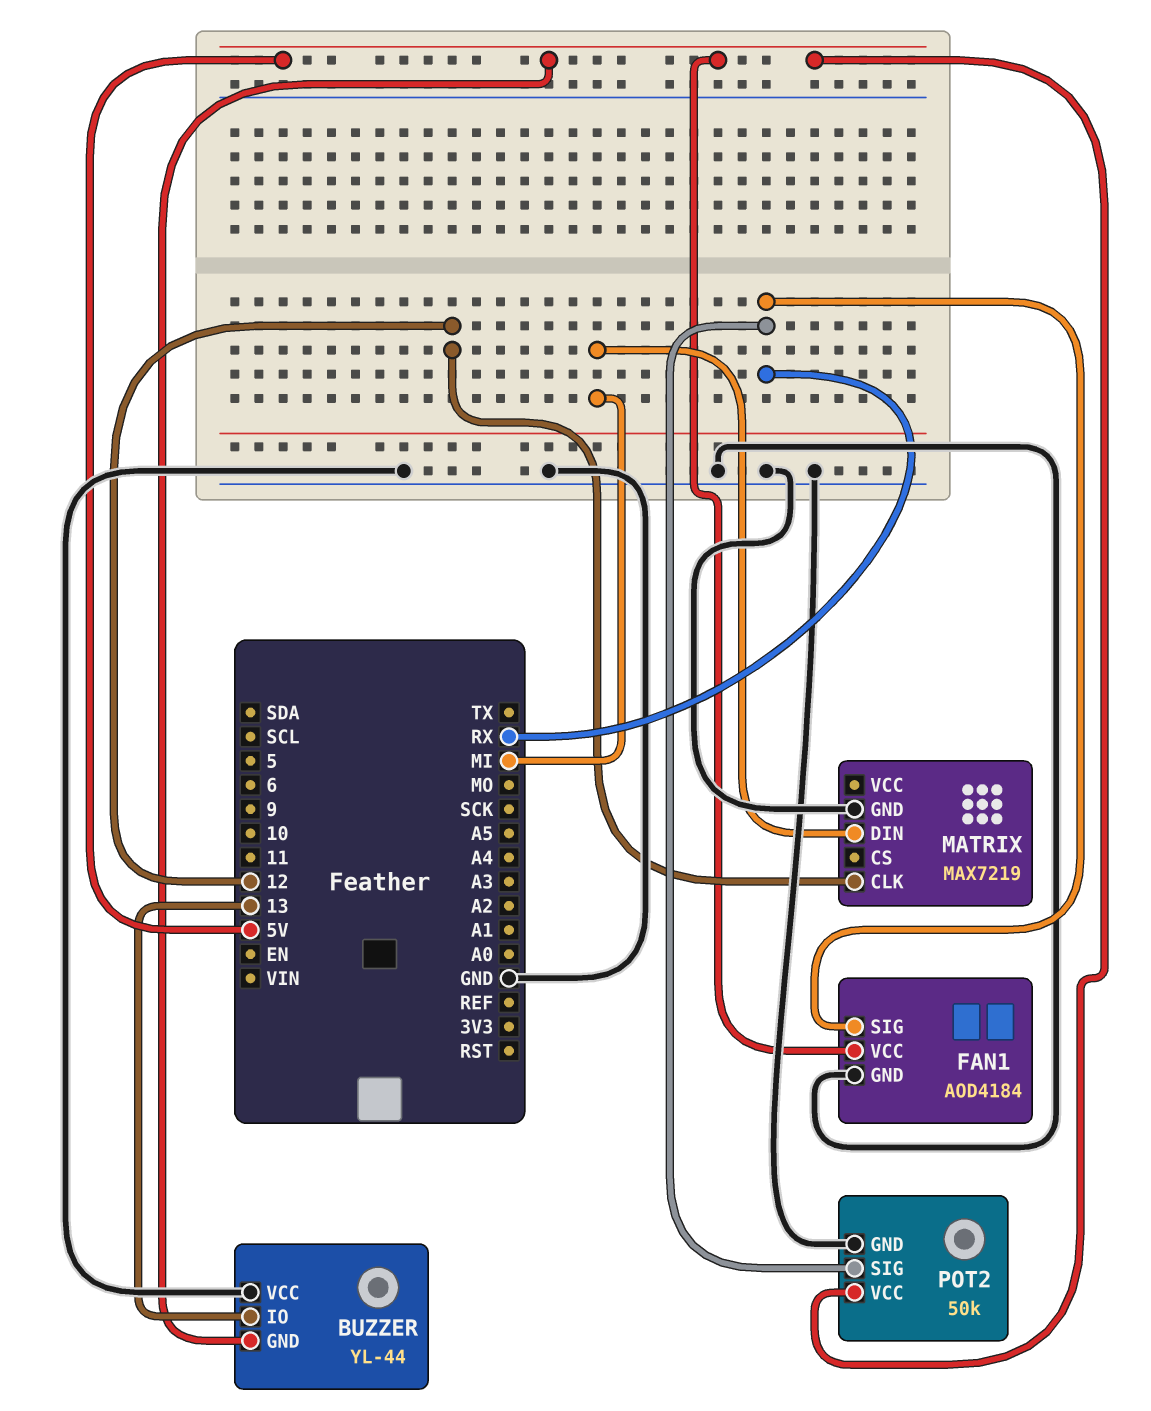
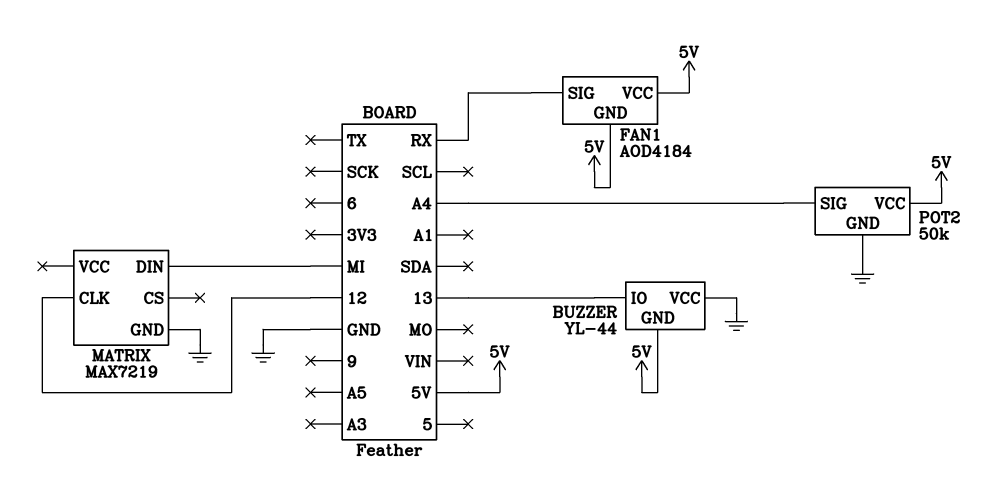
FAN1 pin GND: GND -> 5V
POT2 pin SIG: RX -> A4

